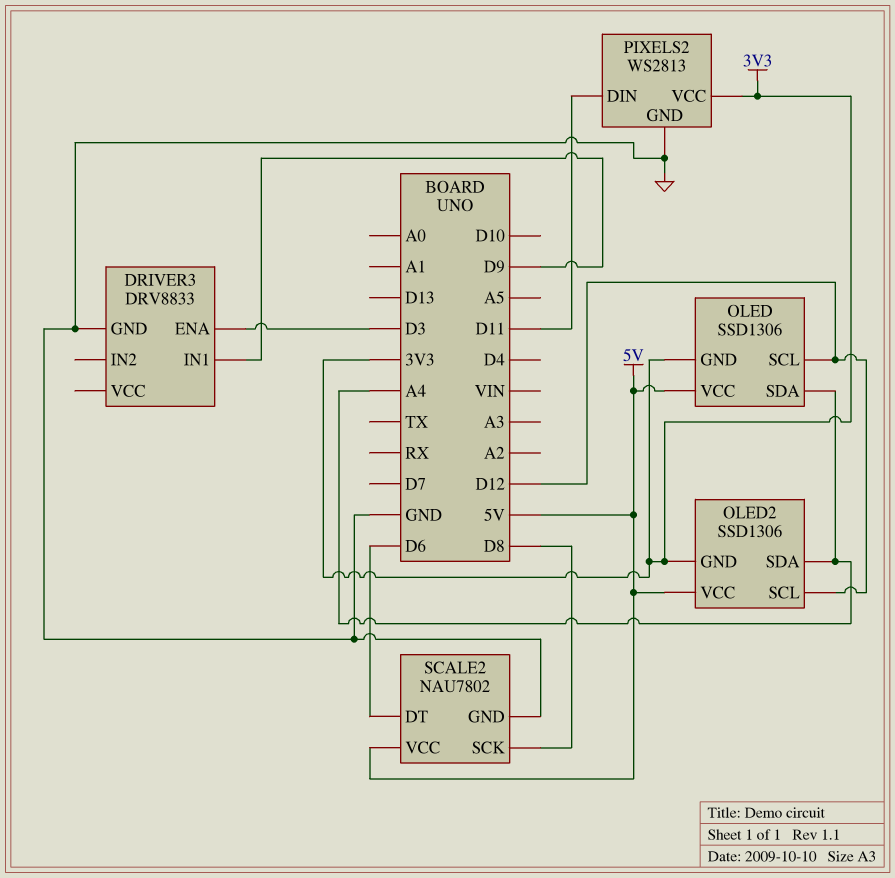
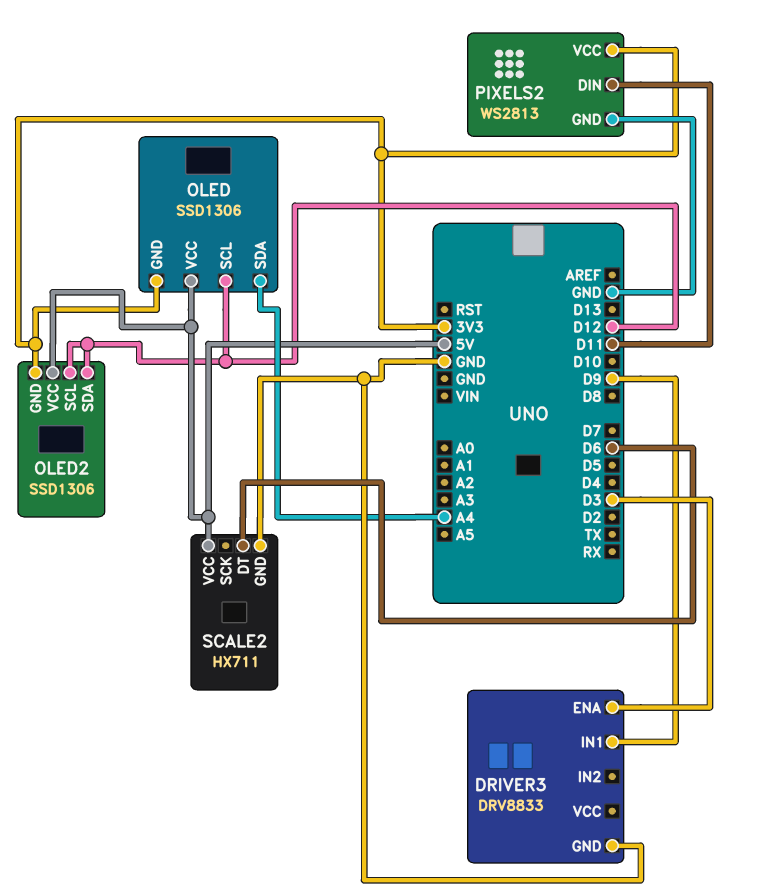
OLED2 pin SDA: A4 -> D12
SCALE2: NAU7802 -> HX711
SCALE2 pin SCK: D8 -> none

